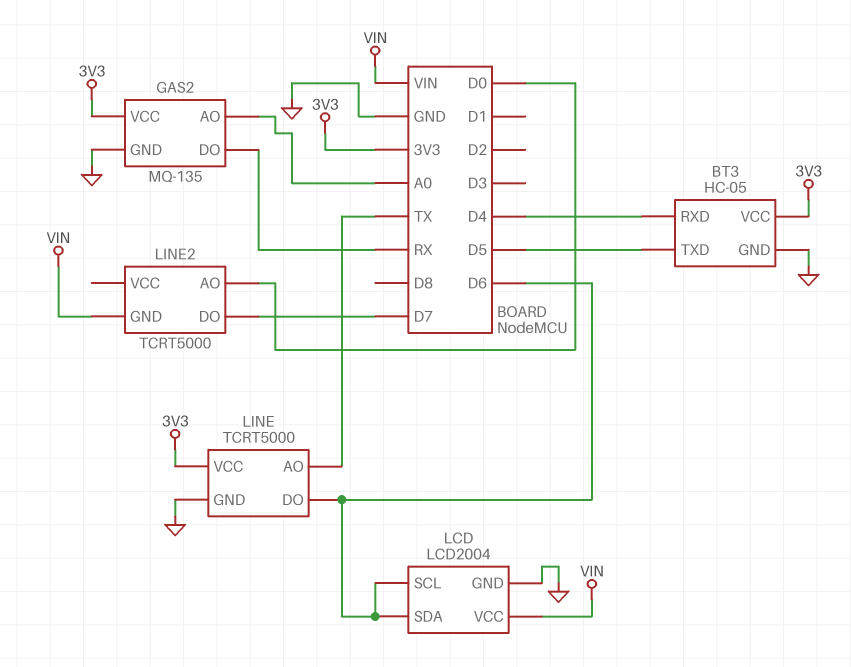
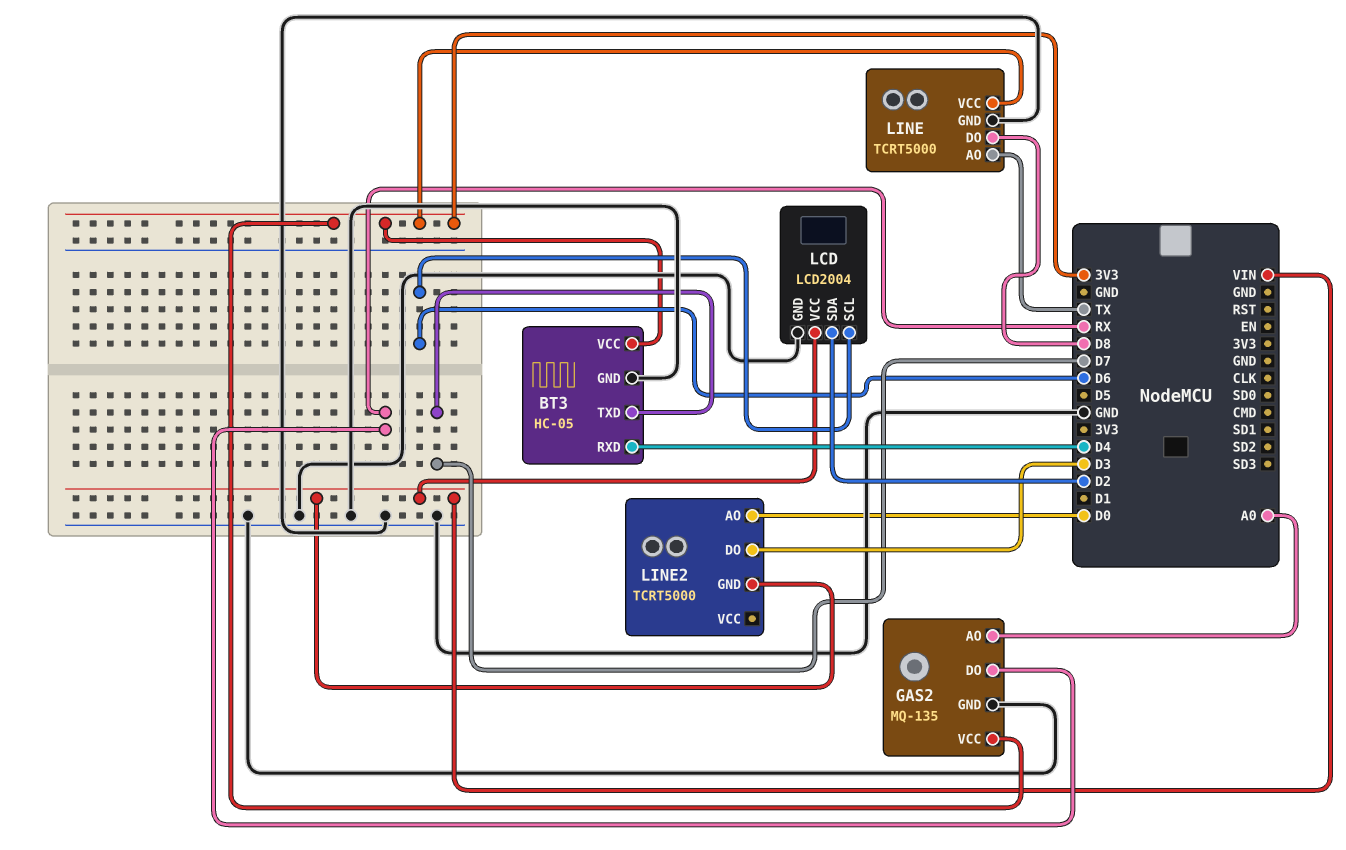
BT3 pin TXD: D5 -> D7
LCD pin SDA: D6 -> D2
LINE pin DO: D6 -> D8
LINE2 pin DO: D7 -> D3

